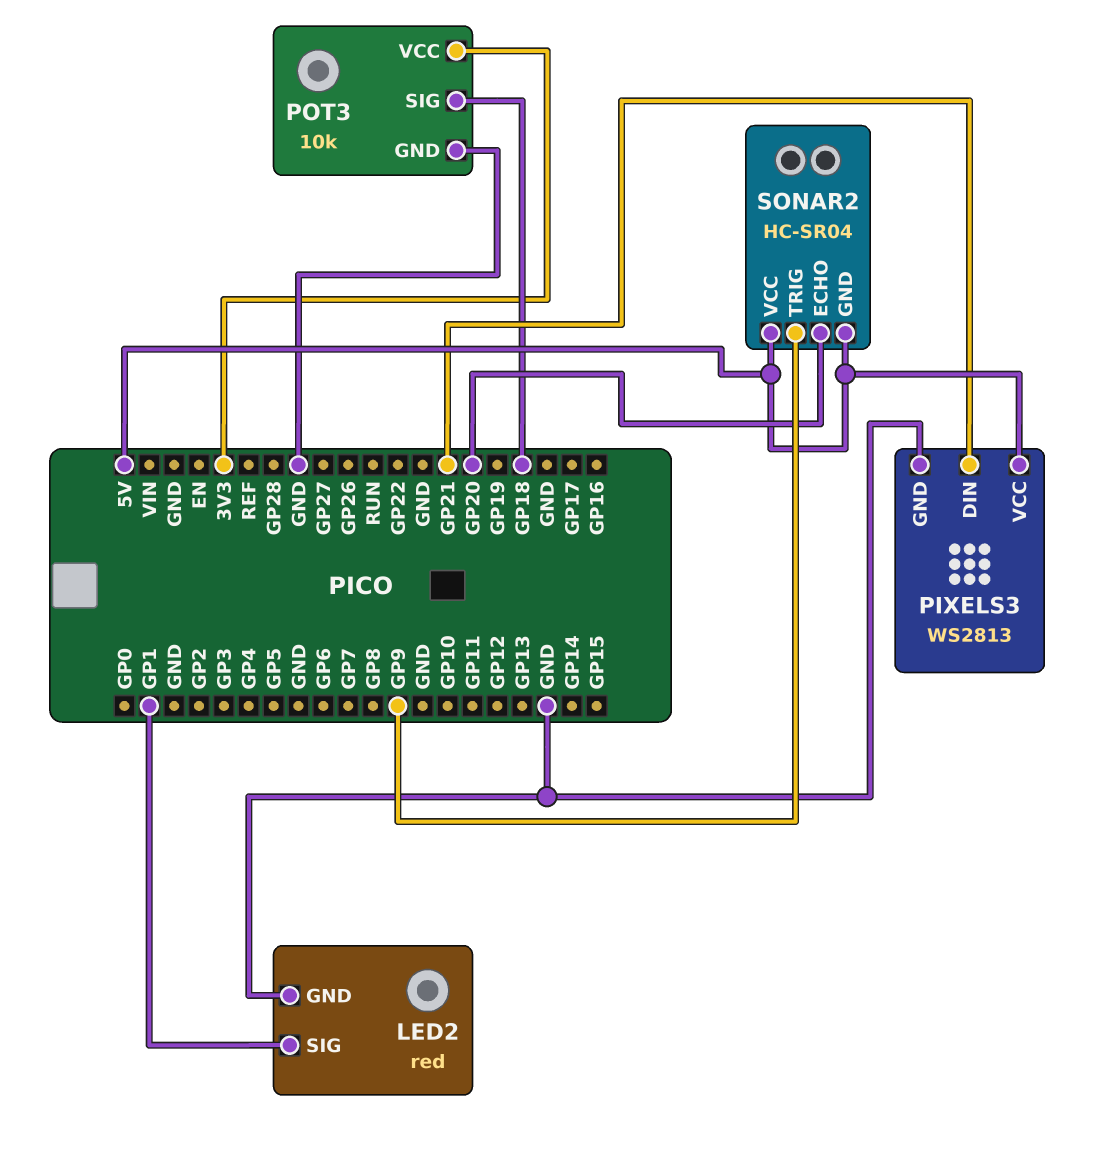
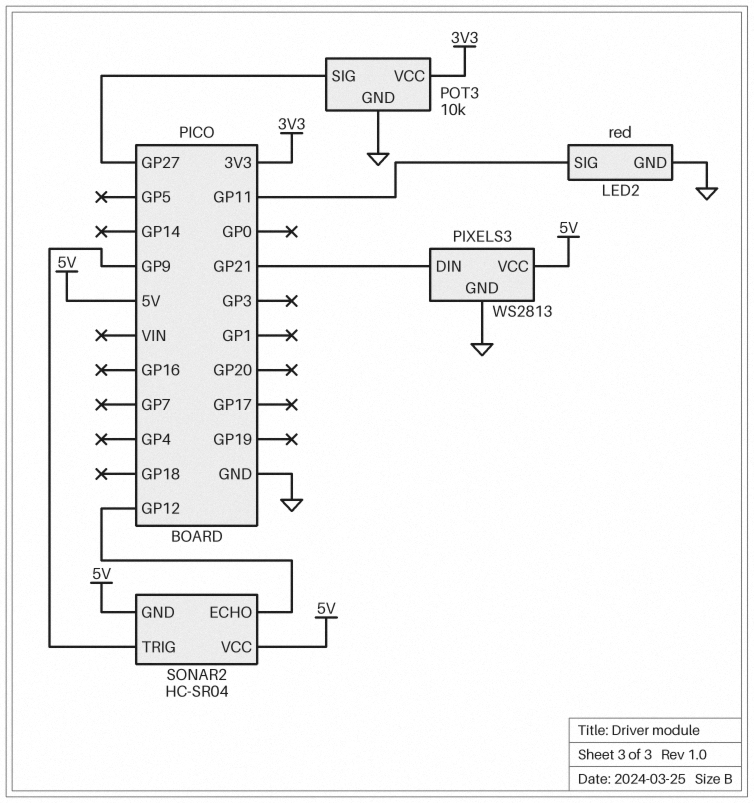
LED2 pin SIG: GP1 -> GP11
POT3 pin SIG: GP18 -> GP27
SONAR2 pin ECHO: GP20 -> GP12

